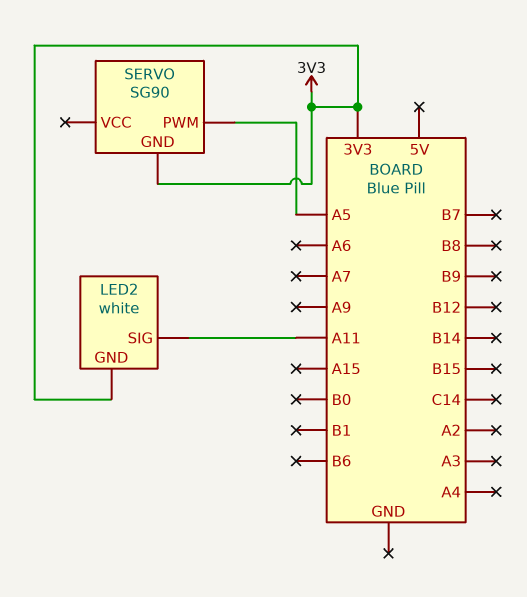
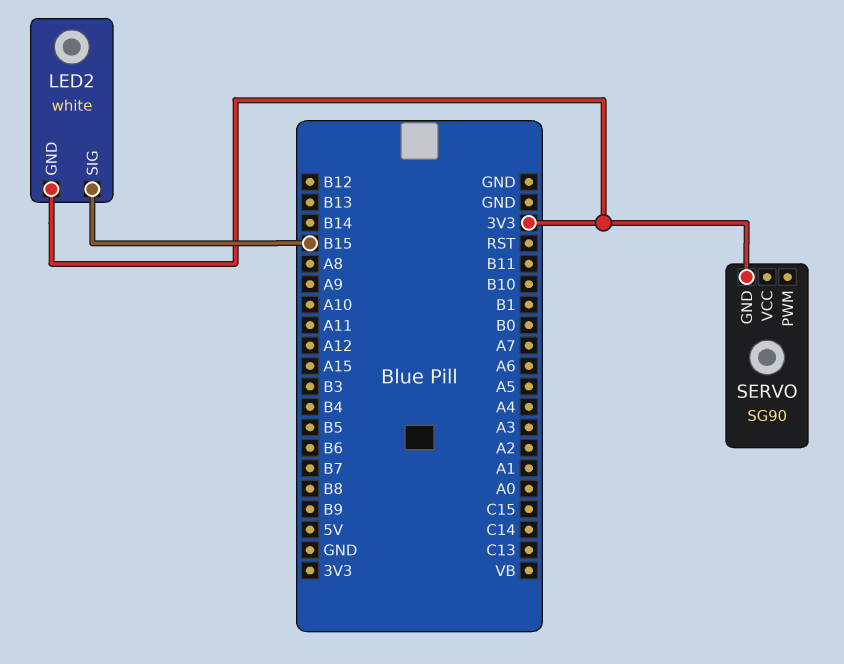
LED2 pin SIG: A11 -> B15
SERVO pin PWM: A5 -> none

